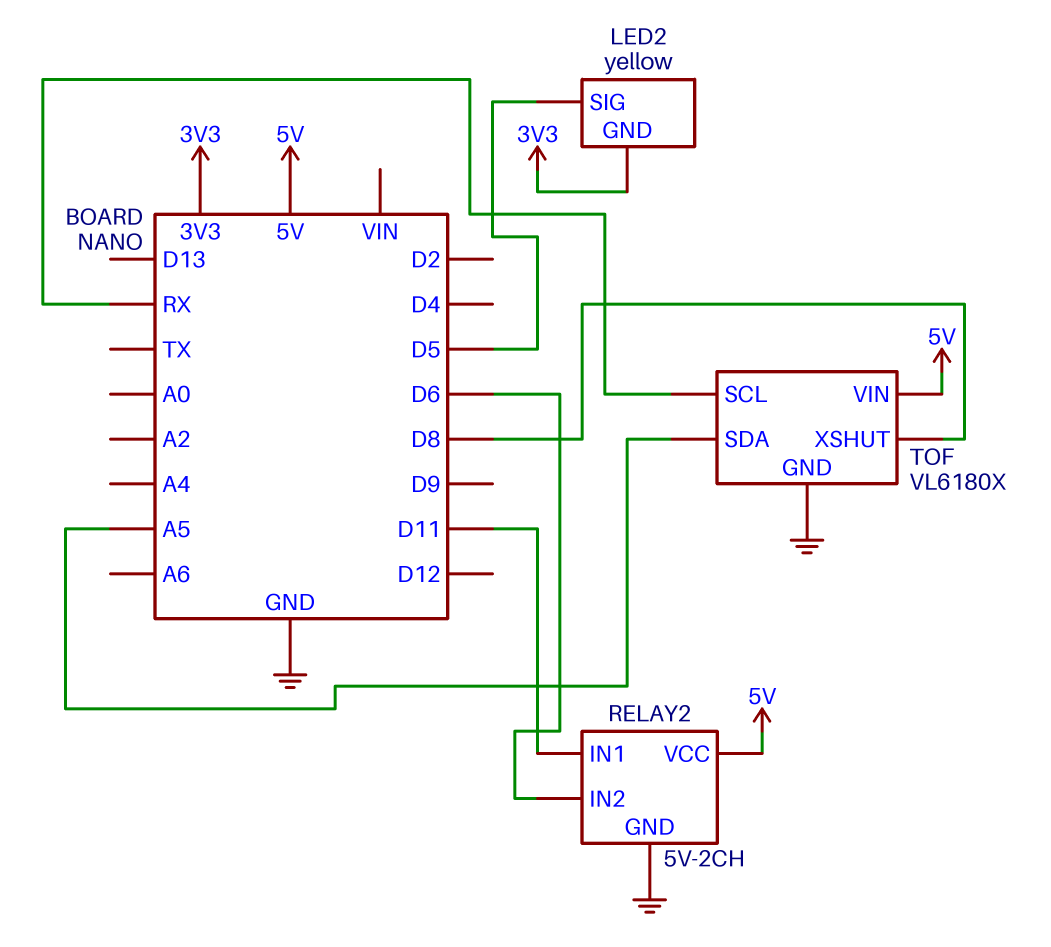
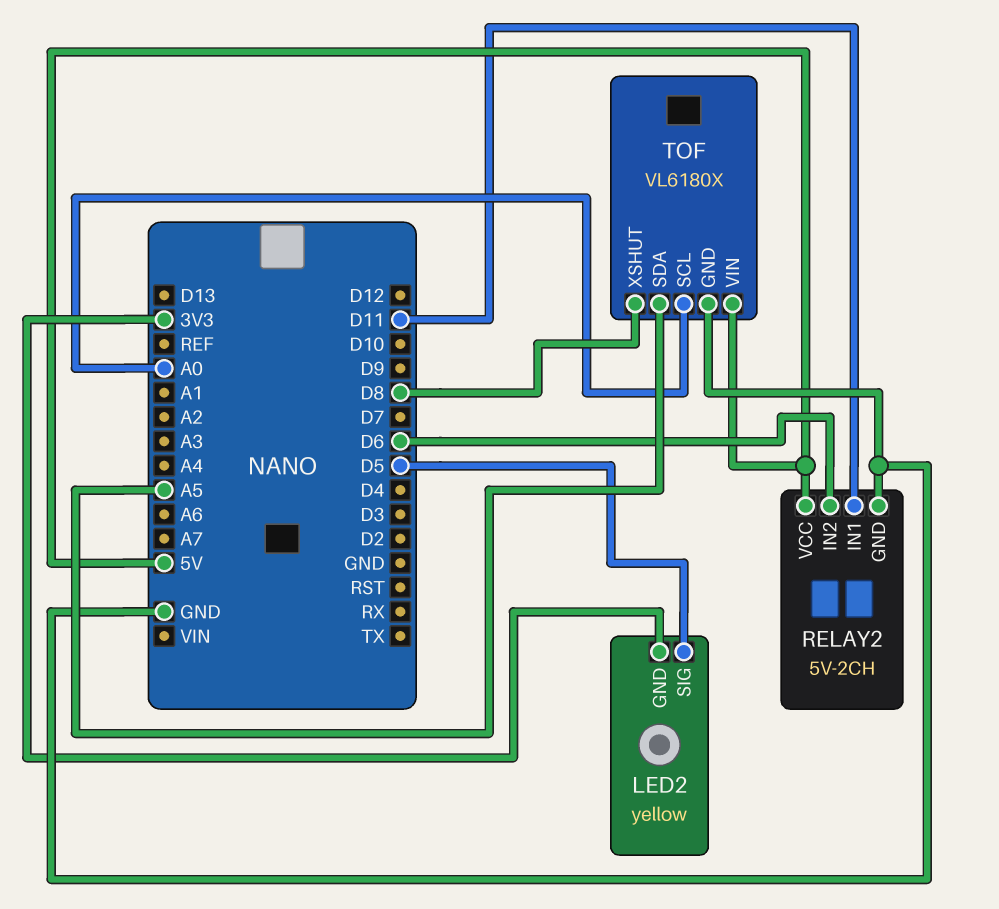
TOF pin SCL: RX -> A0

